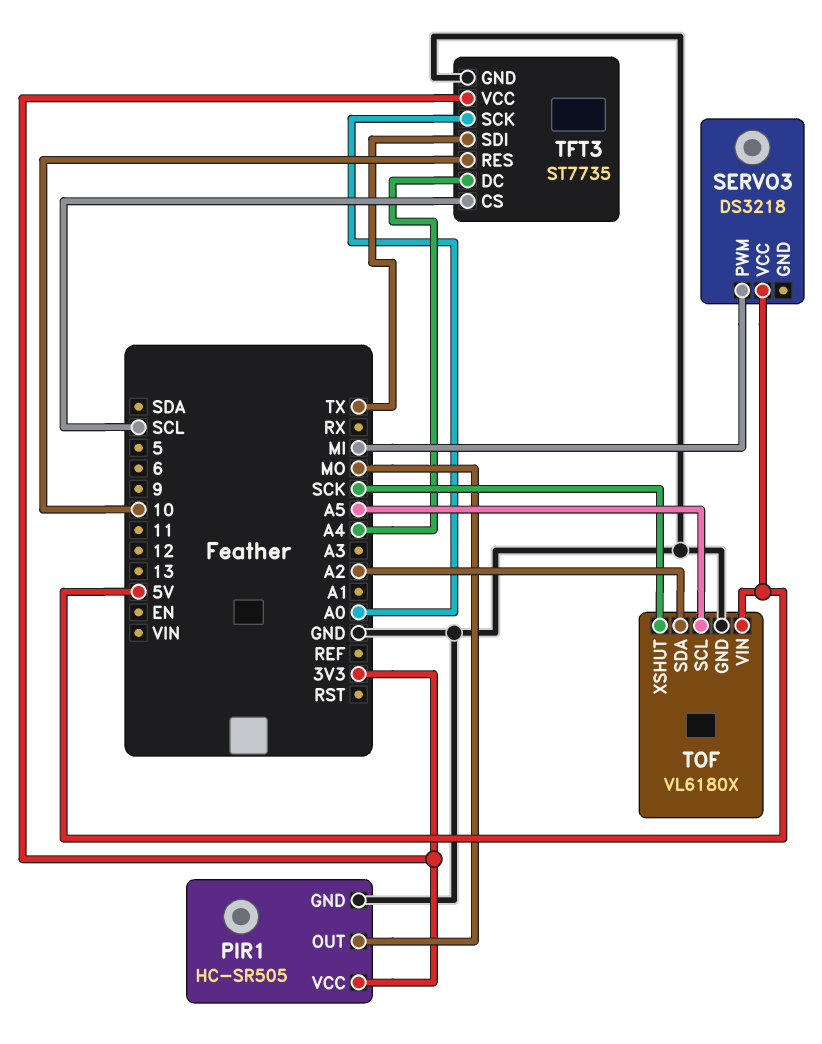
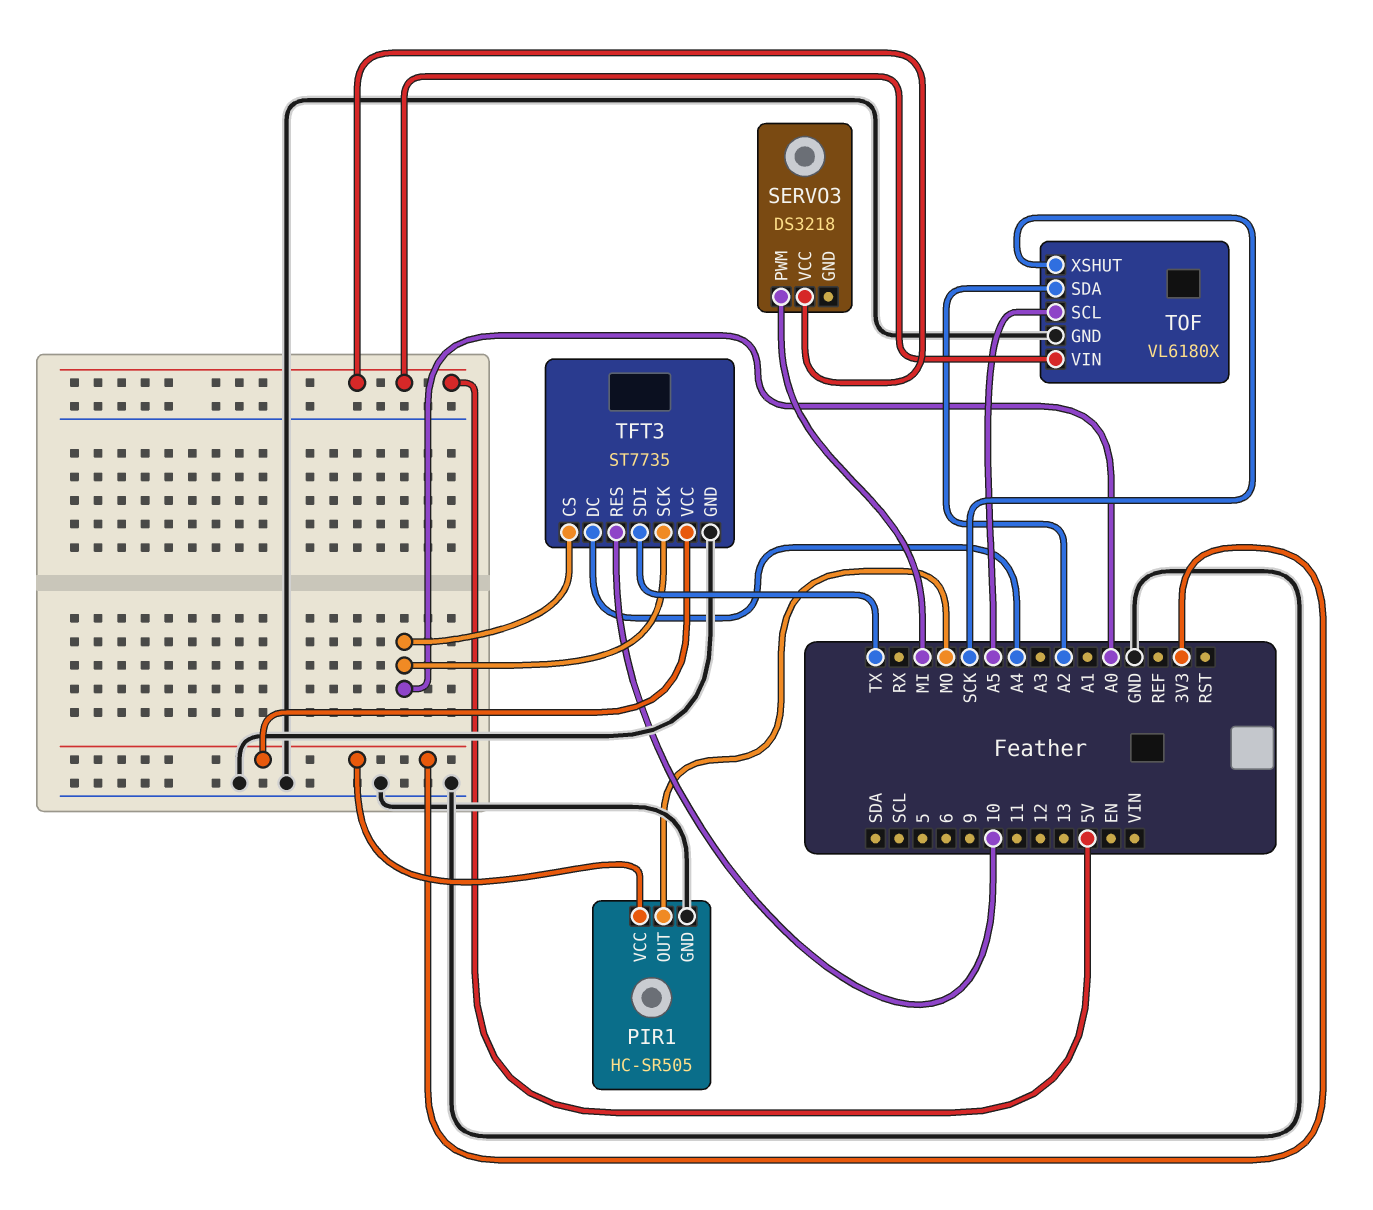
TFT3 pin CS: SCL -> A0

